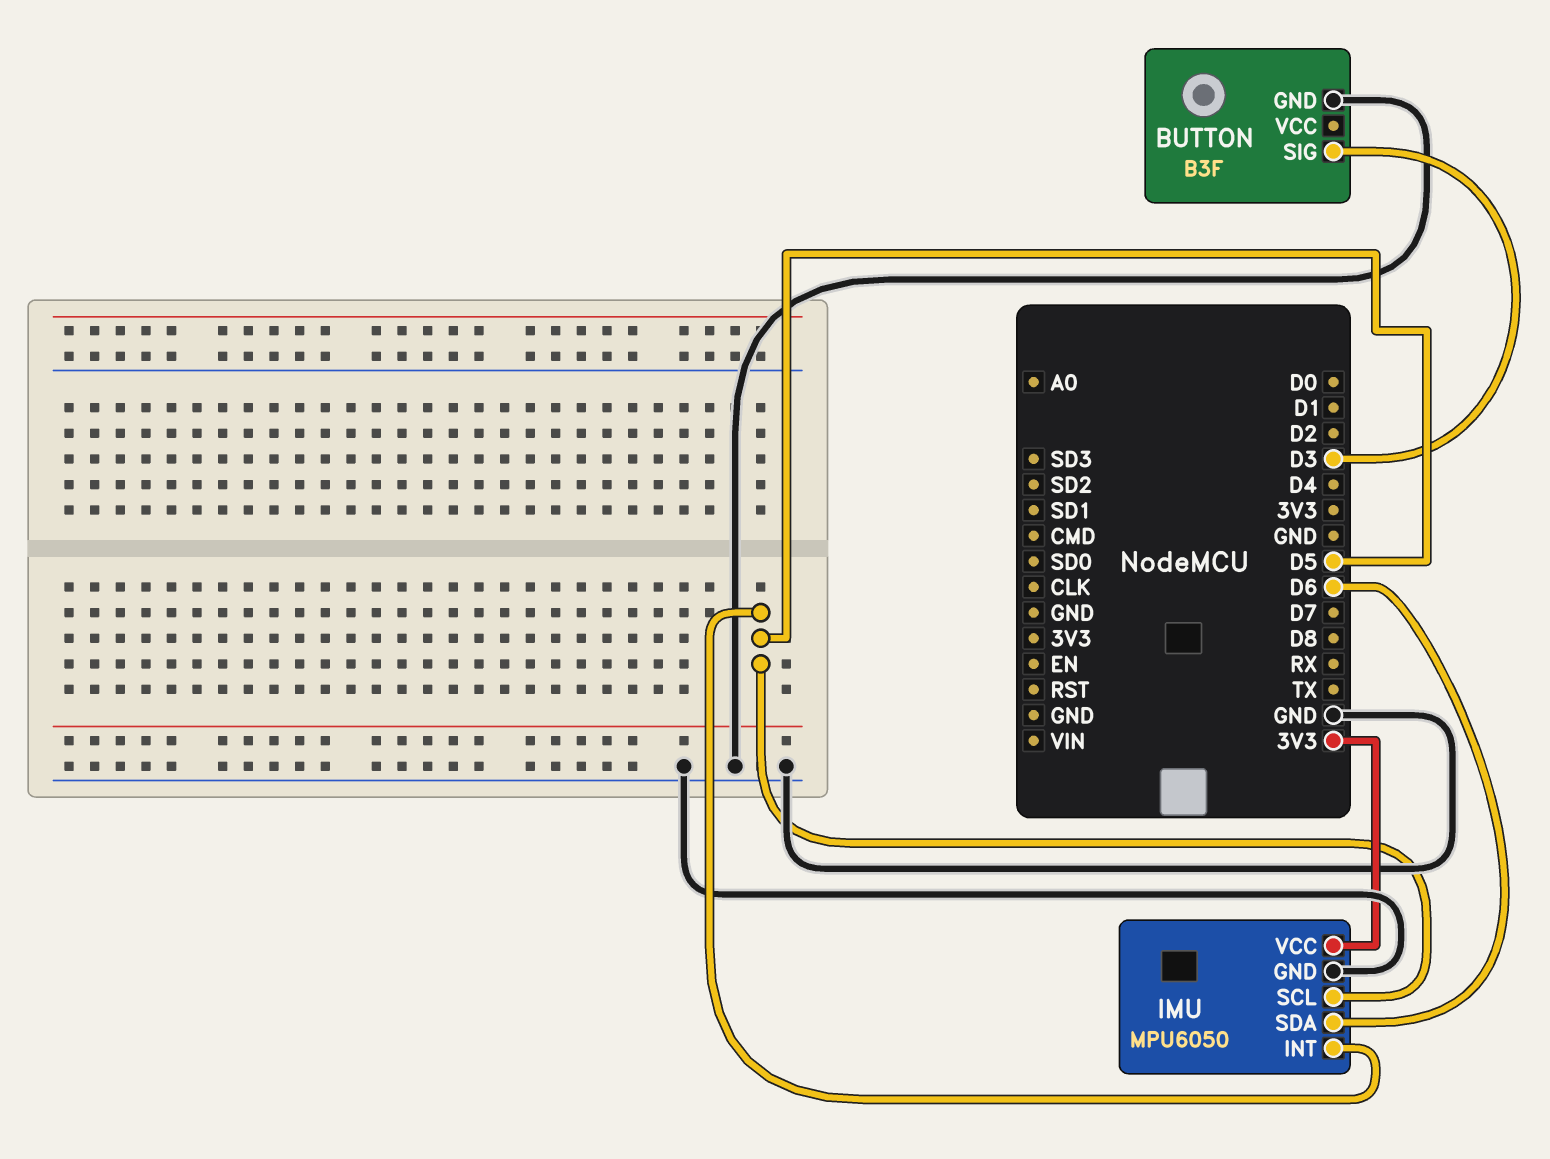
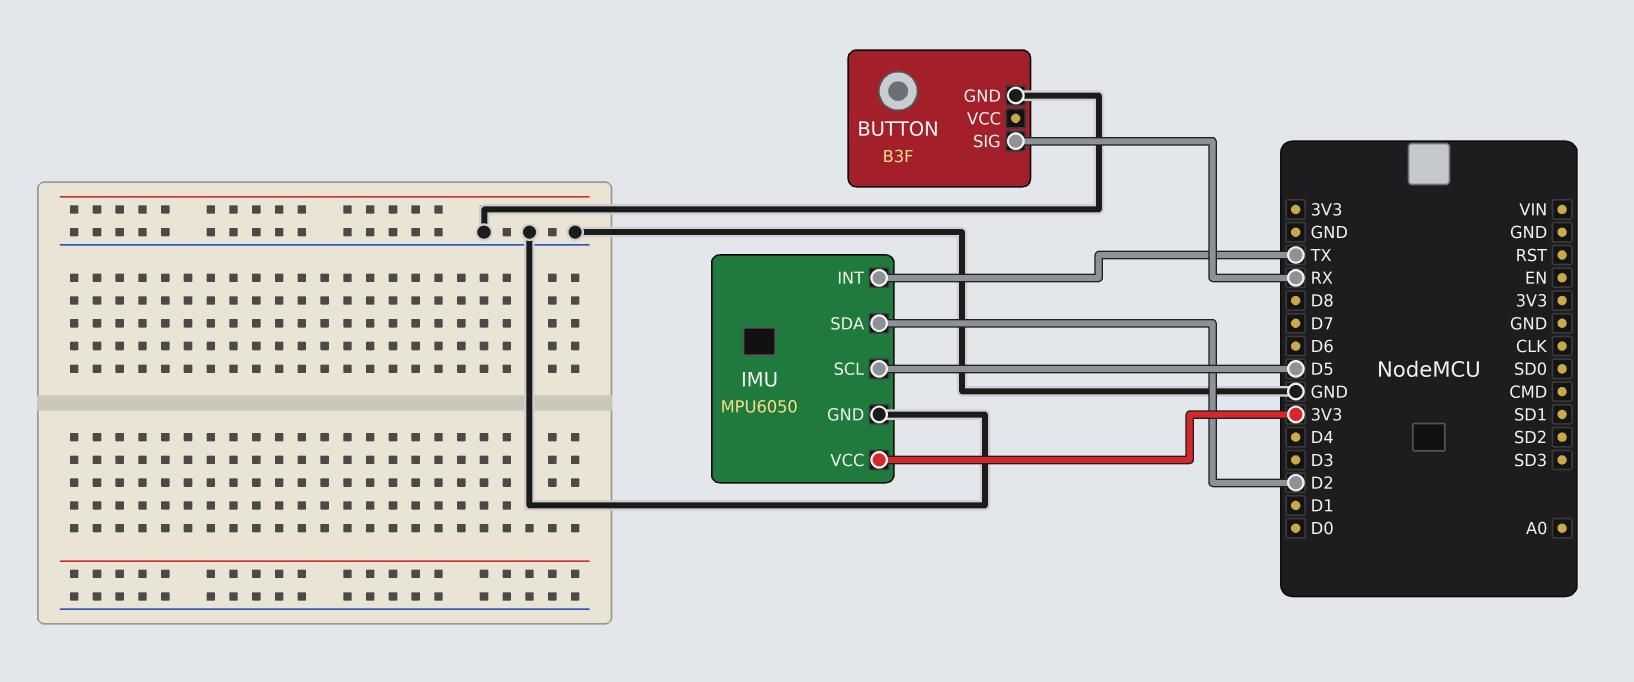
BUTTON pin SIG: D3 -> RX
IMU pin INT: D5 -> TX
IMU pin SDA: D6 -> D2

